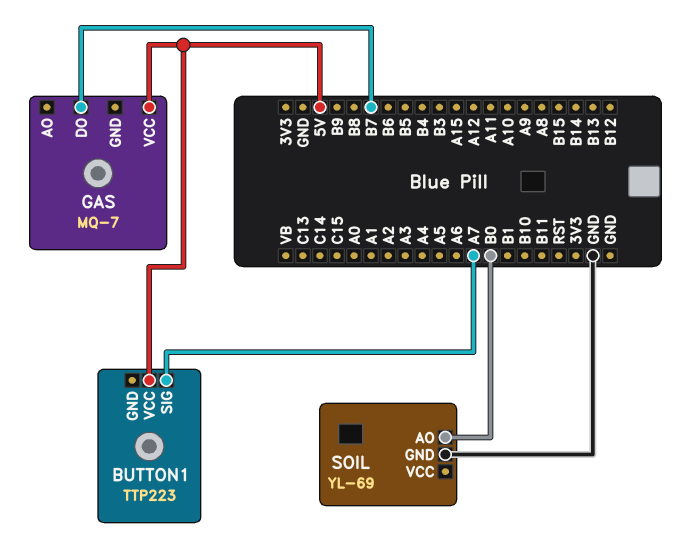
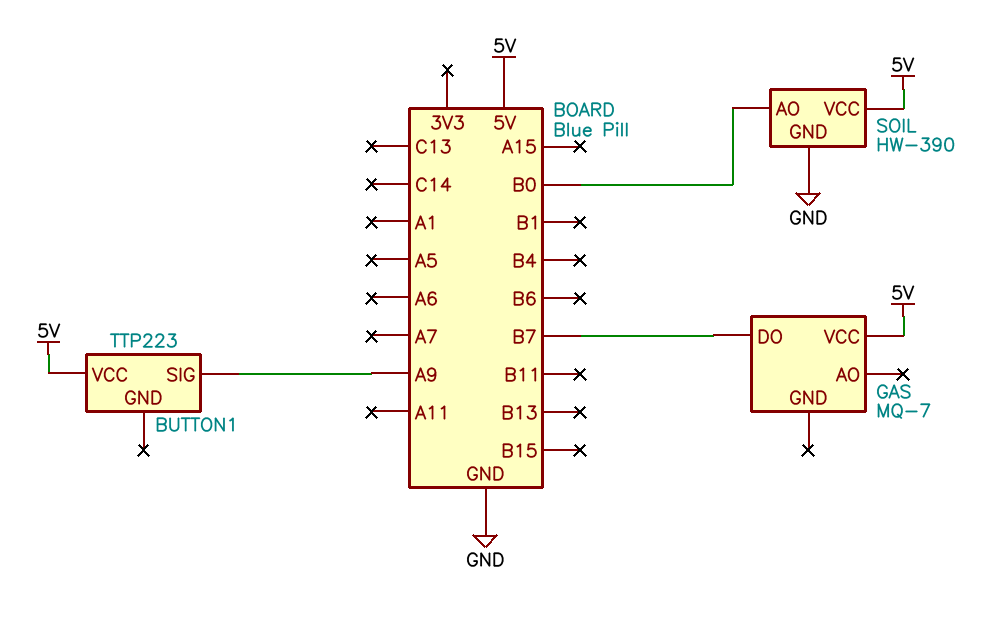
BUTTON1 pin SIG: A7 -> A9
SOIL: YL-69 -> HW-390
SOIL pin VCC: none -> 5V

